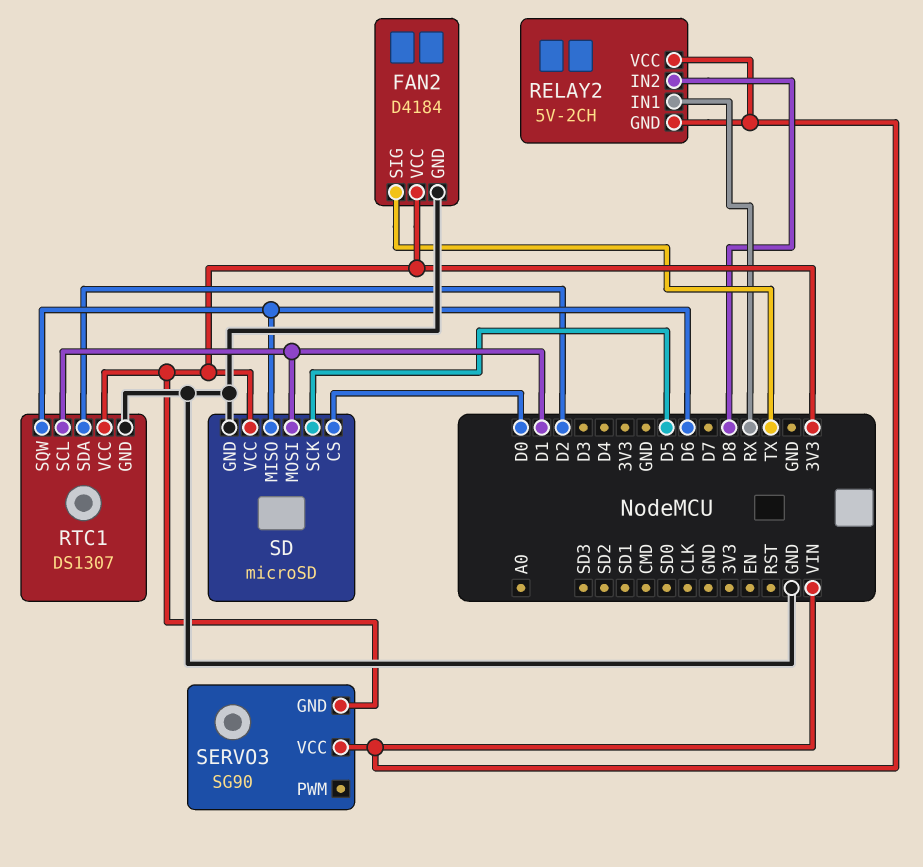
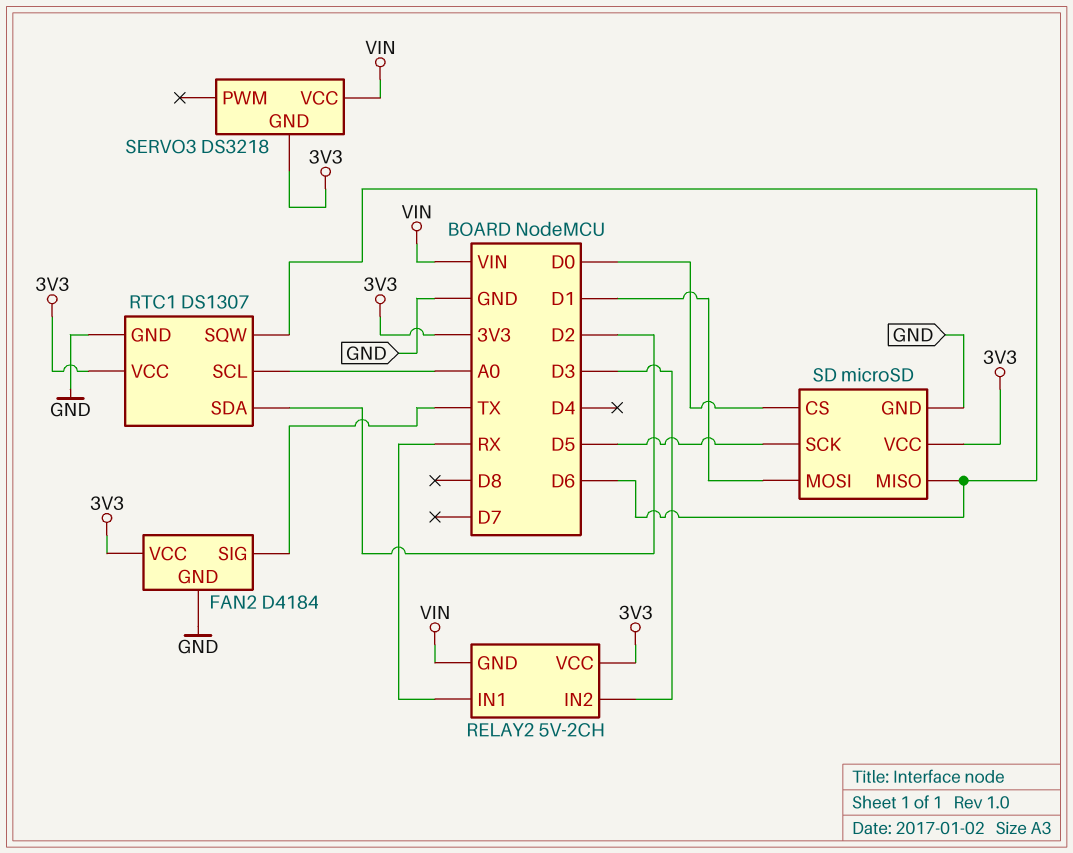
RELAY2 pin IN2: D8 -> D3
RELAY2 pin VCC: VIN -> 3V3
RTC1 pin SCL: D1 -> A0
SERVO3: SG90 -> DS3218

